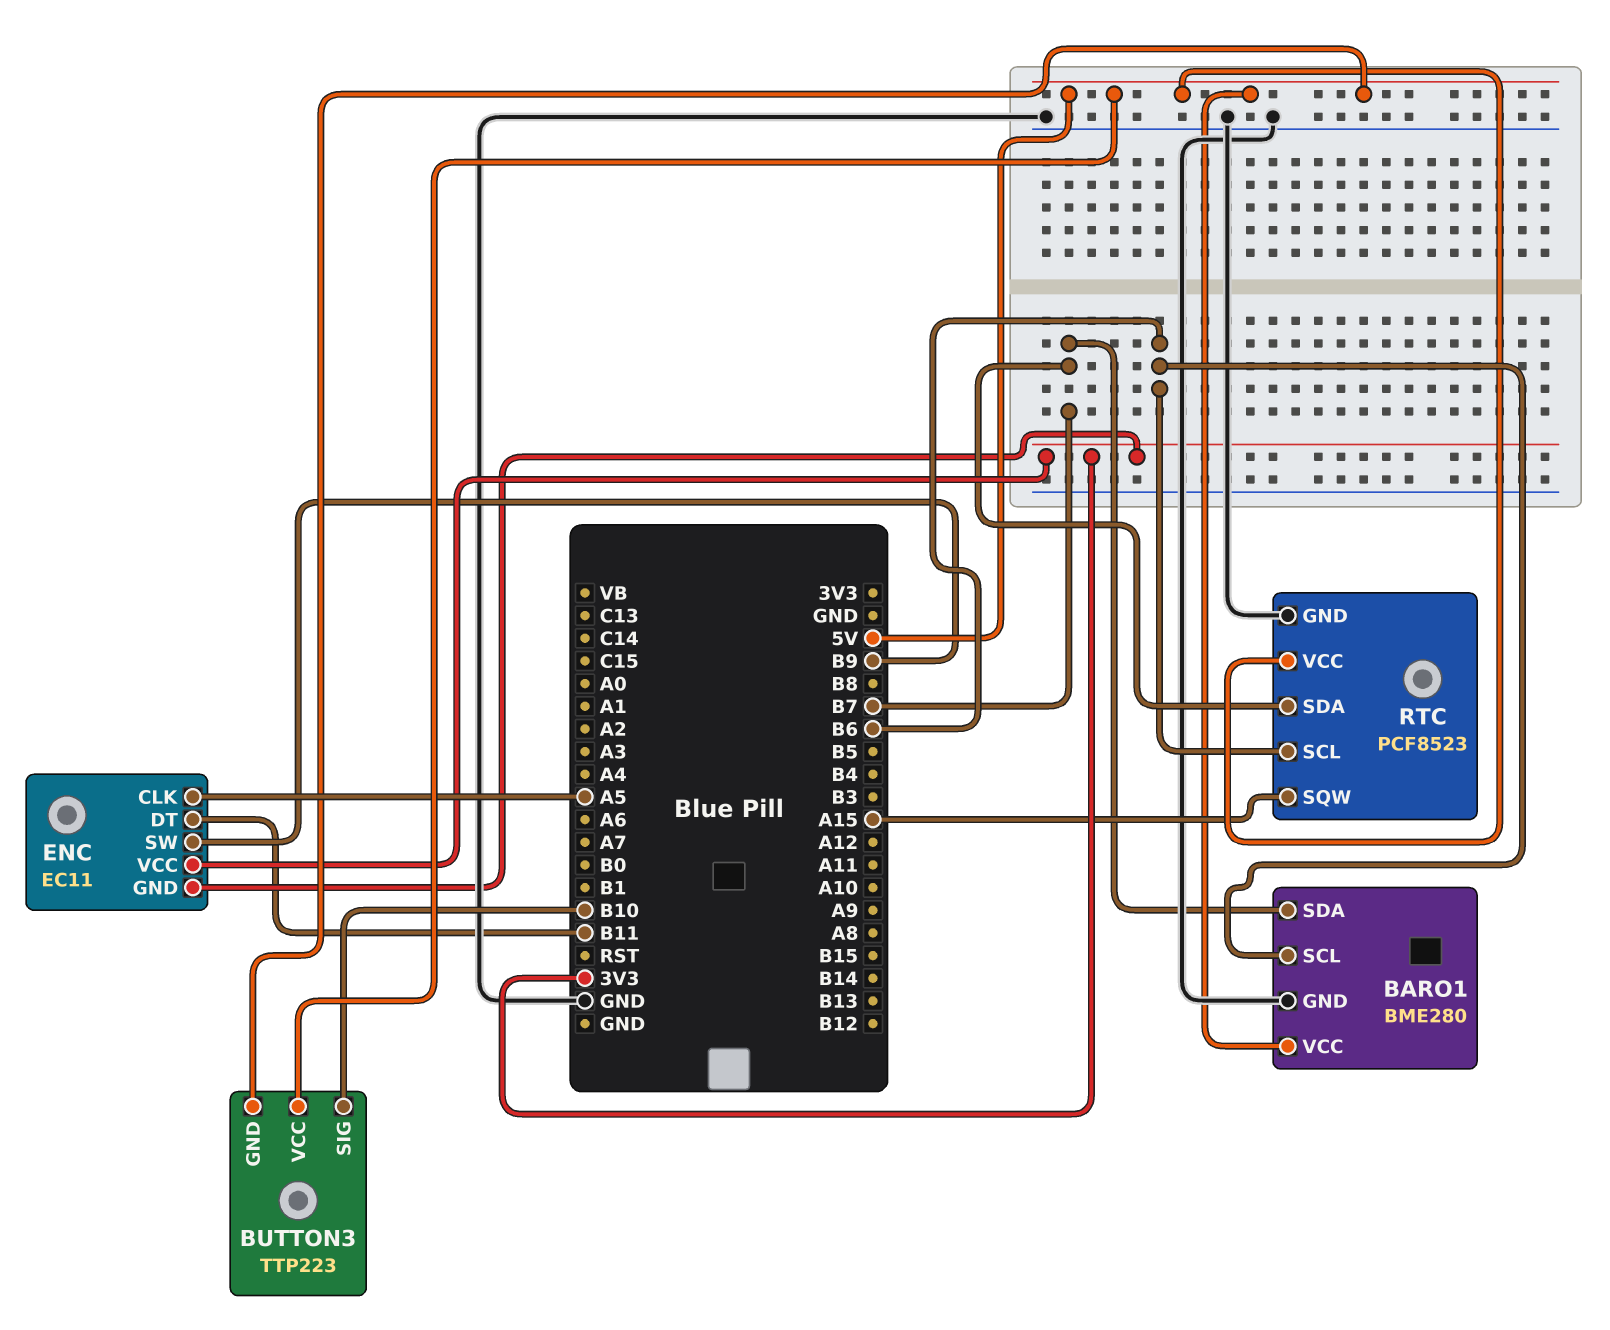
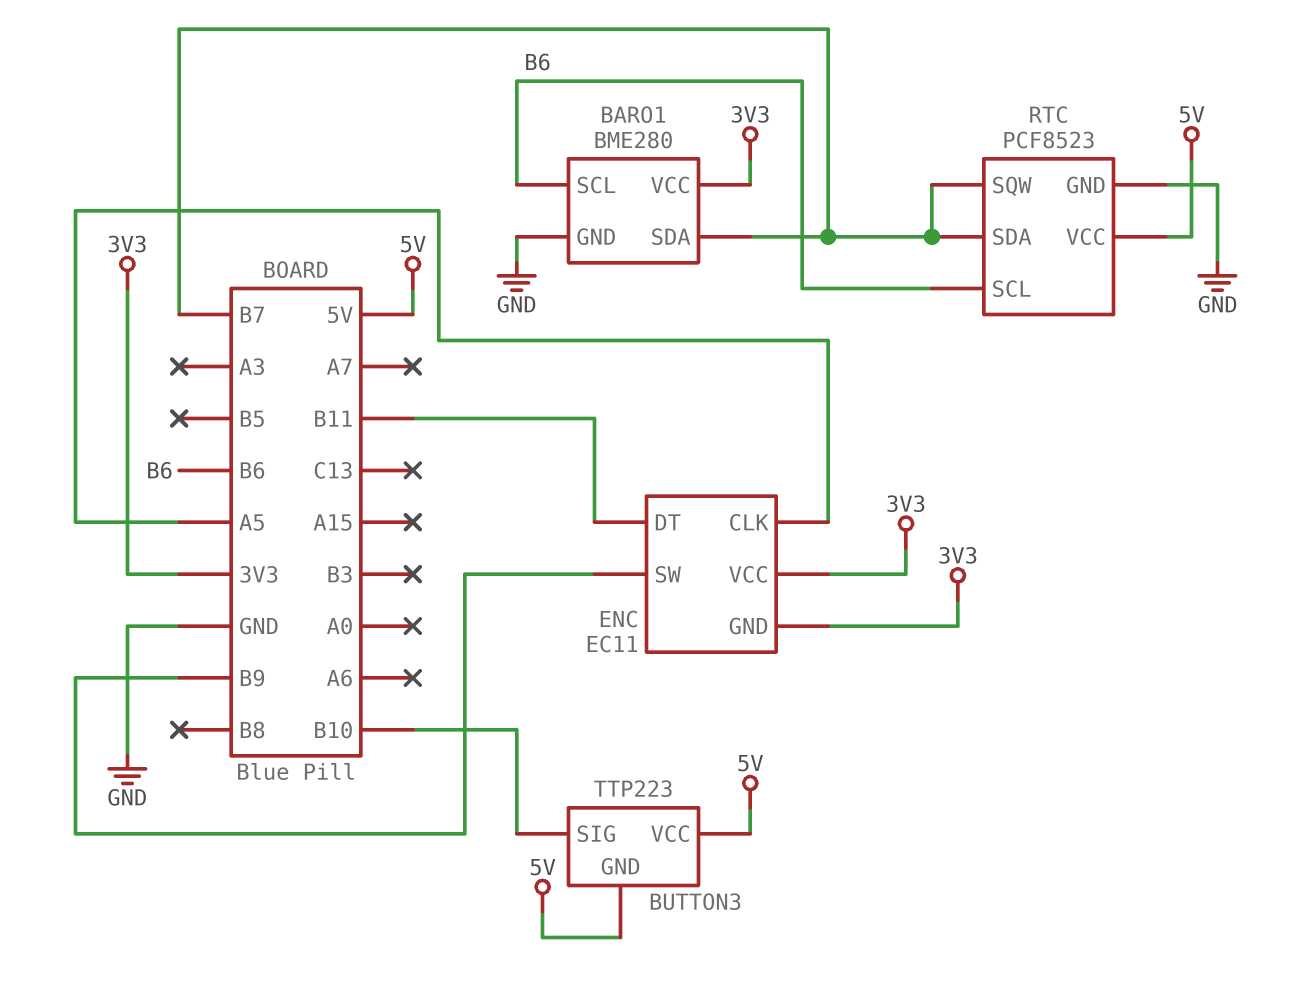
BARO1 pin VCC: 5V -> 3V3
RTC pin SQW: A15 -> B7

